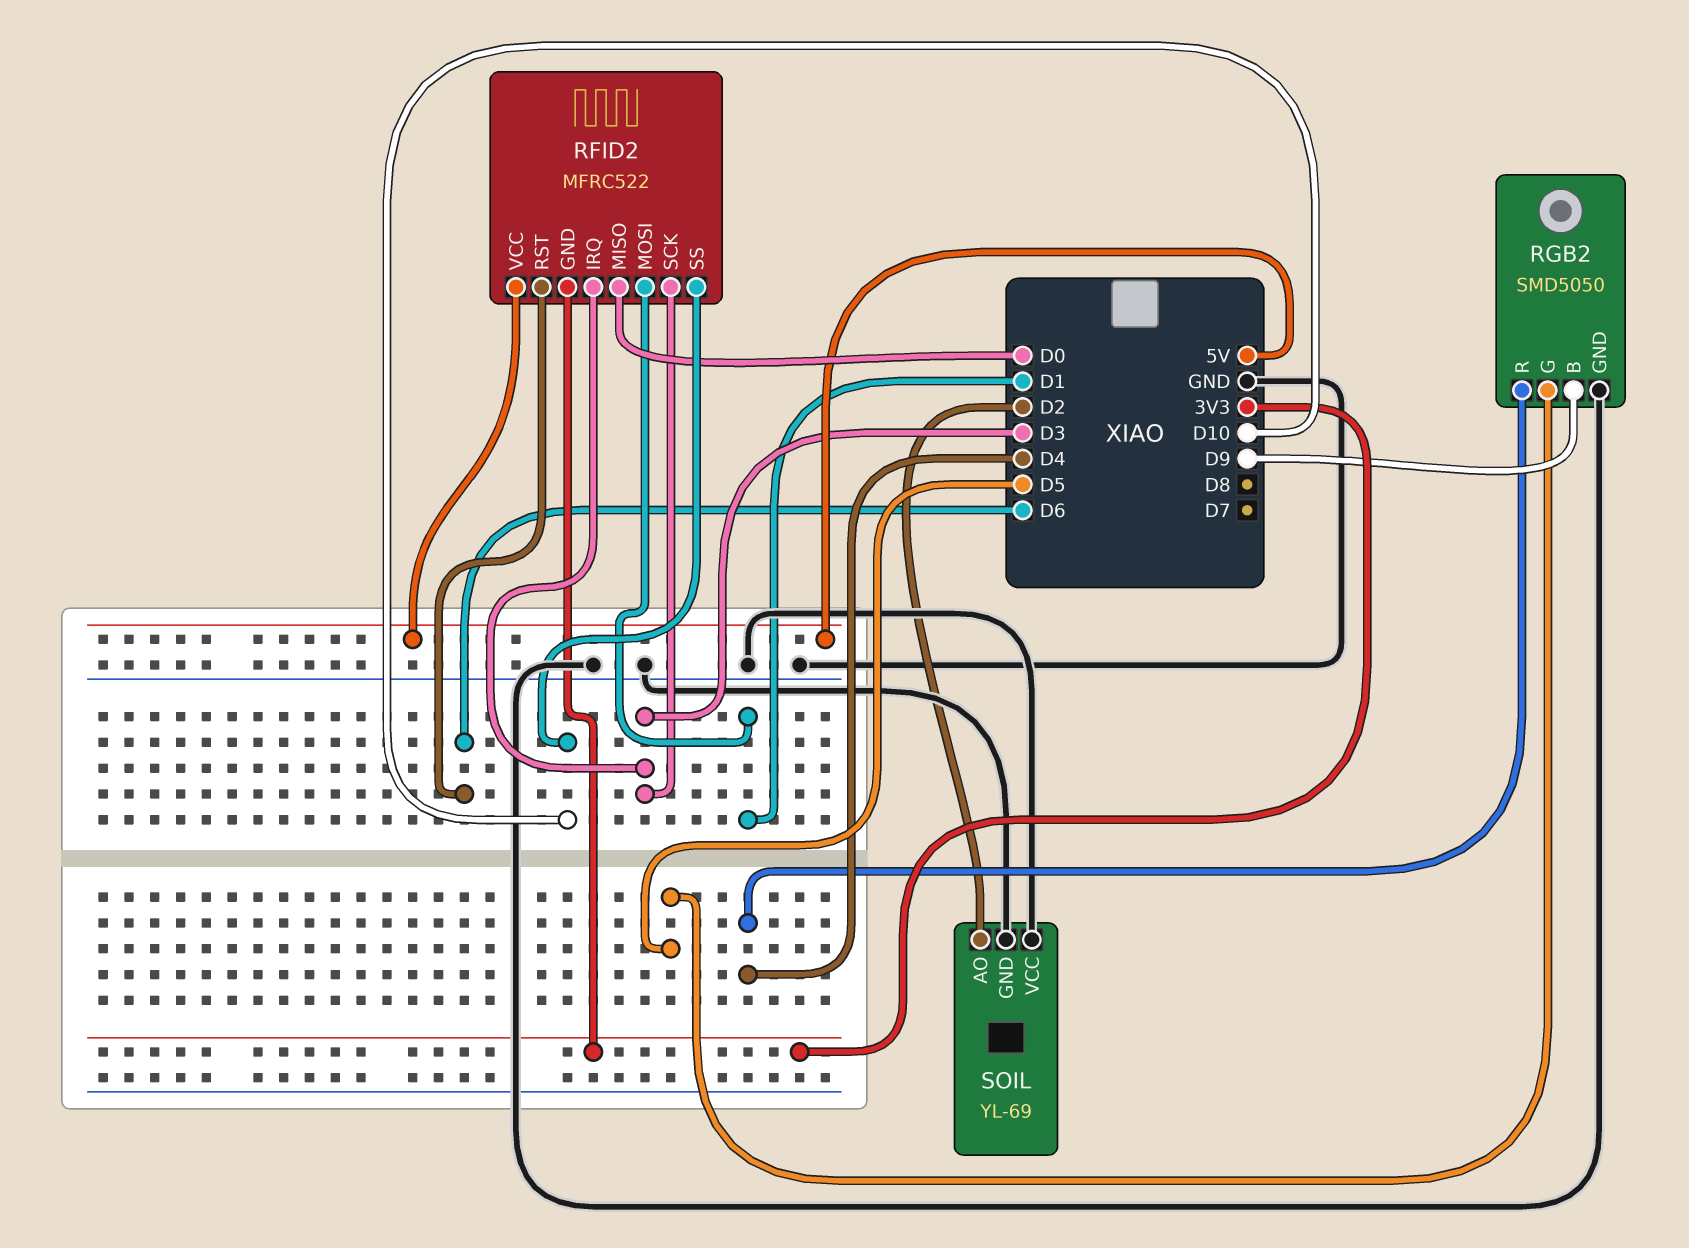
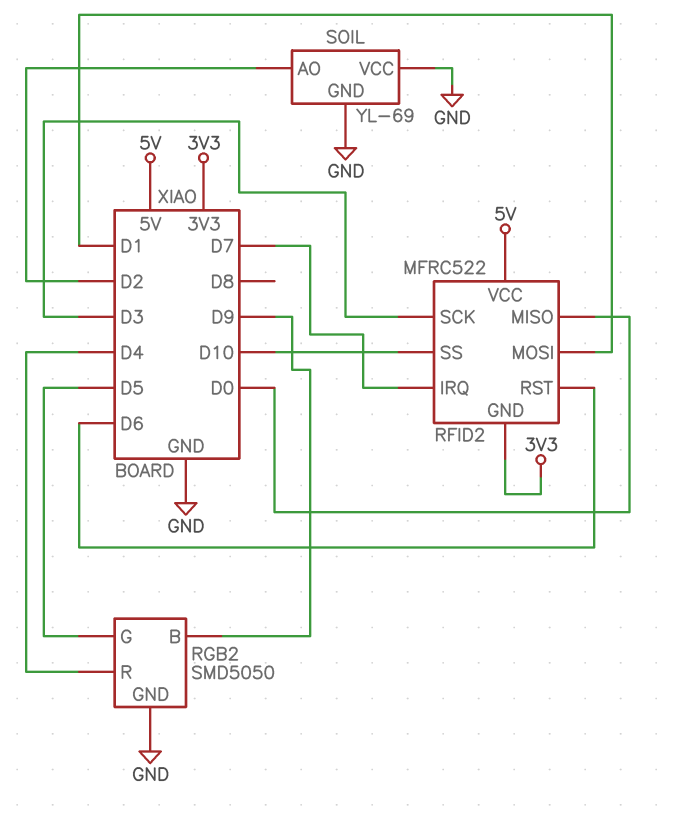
RFID2 pin IRQ: D3 -> D7

